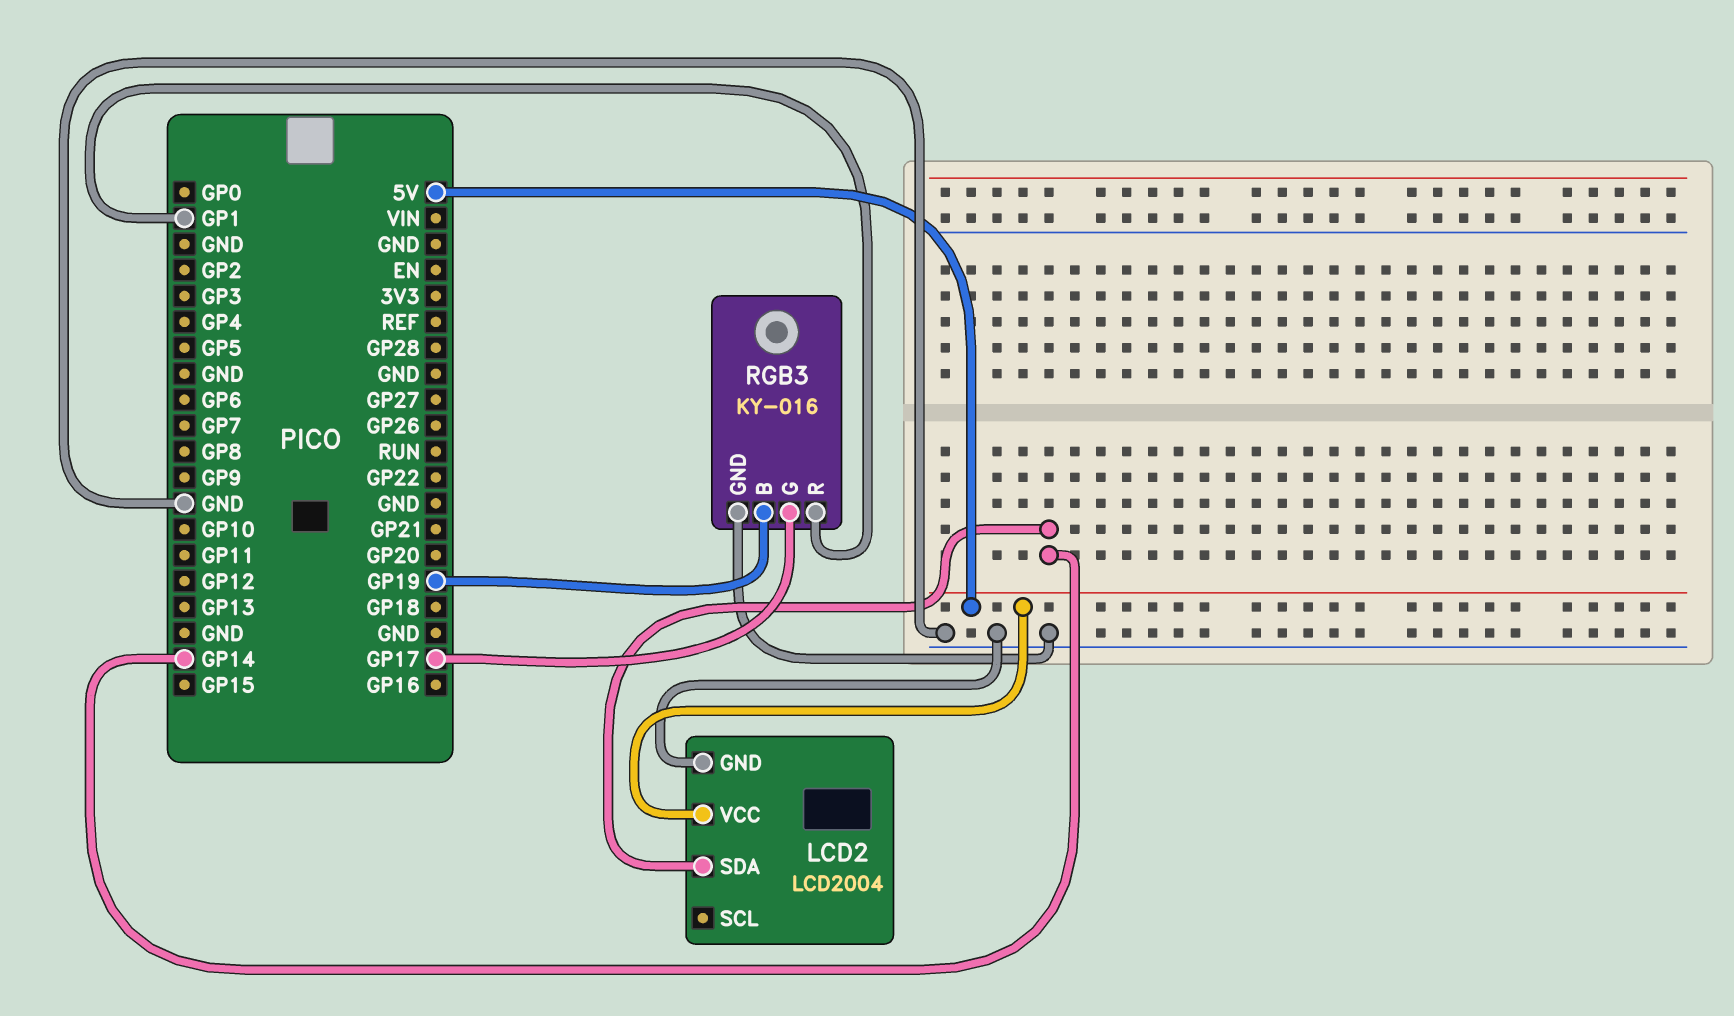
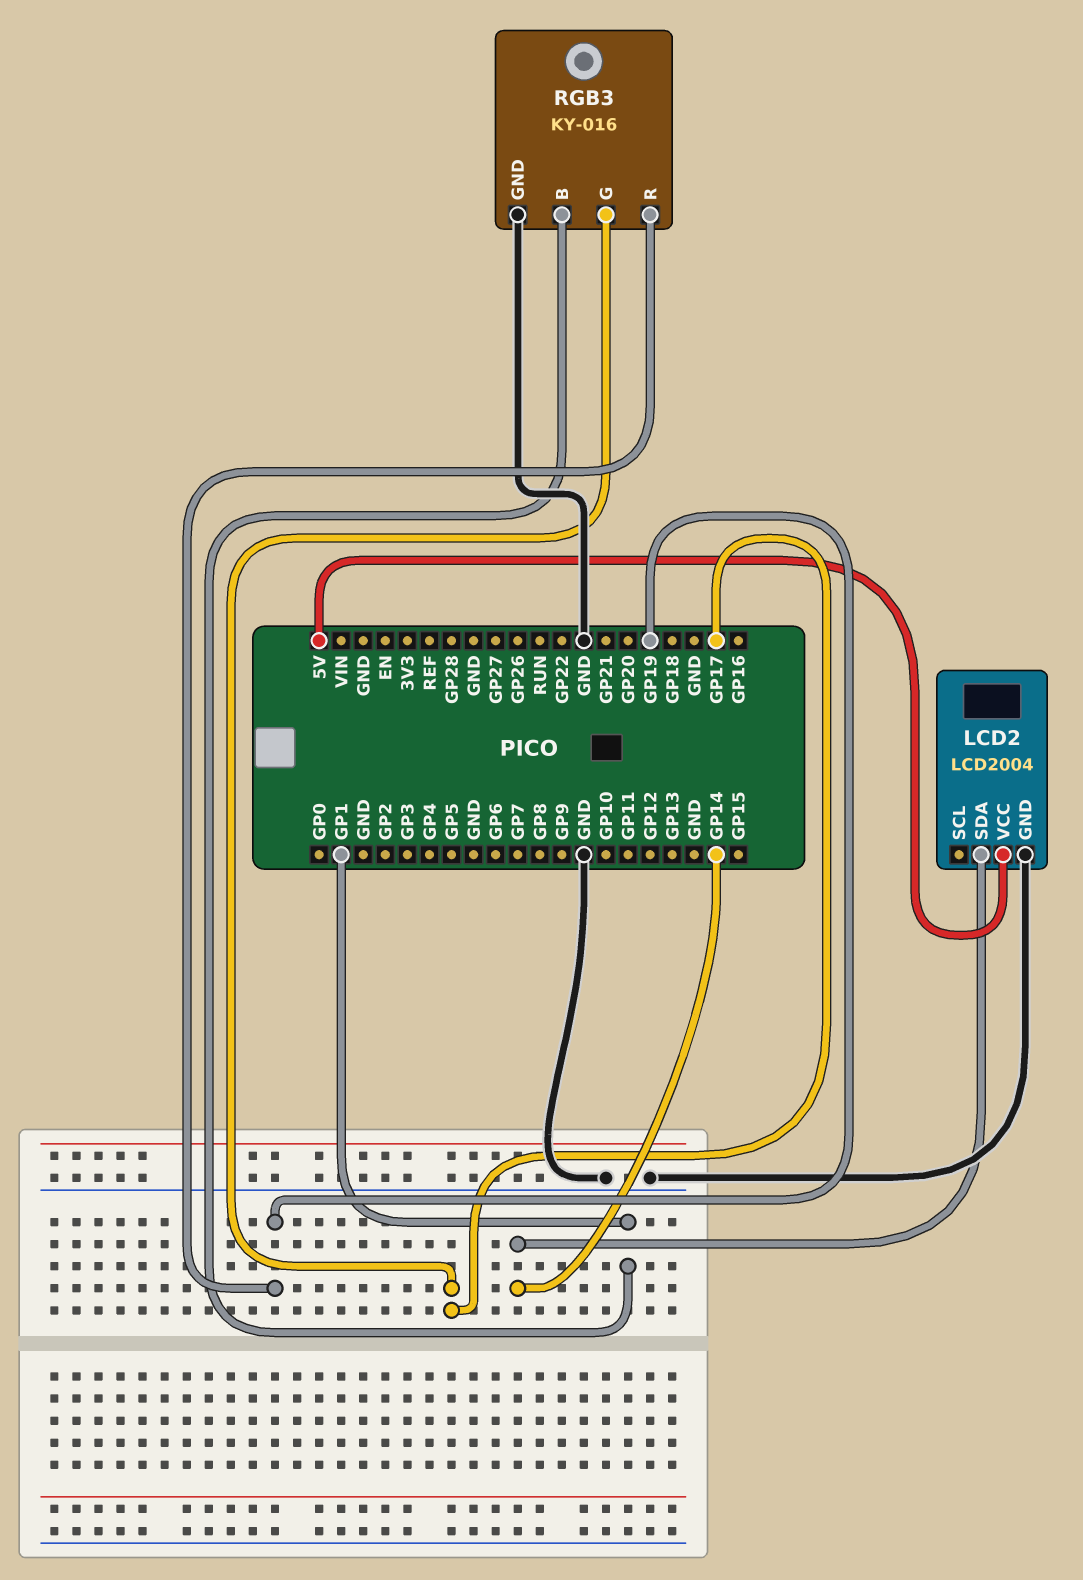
RGB3 pin B: GP19 -> GP1
RGB3 pin R: GP1 -> GP19

